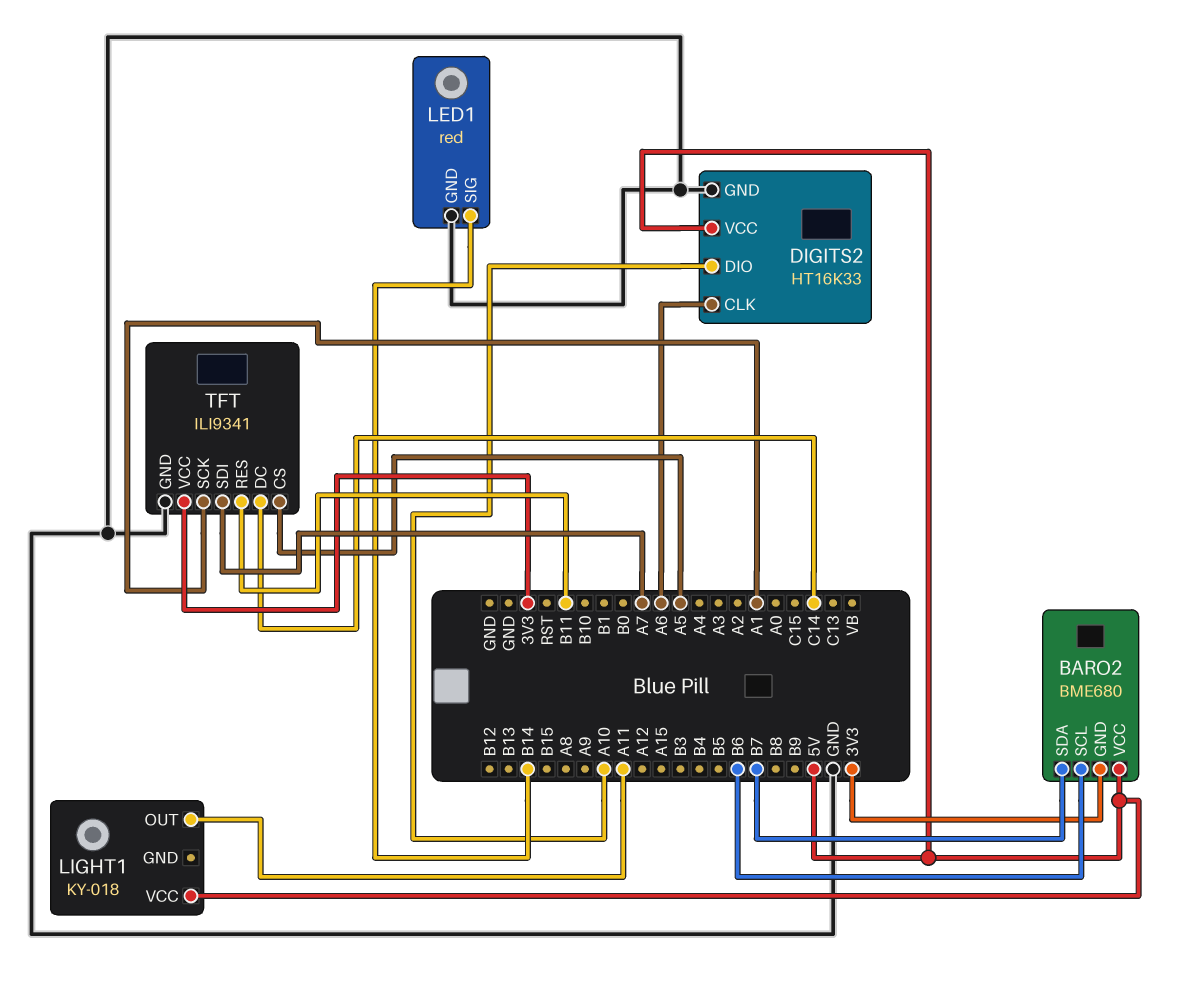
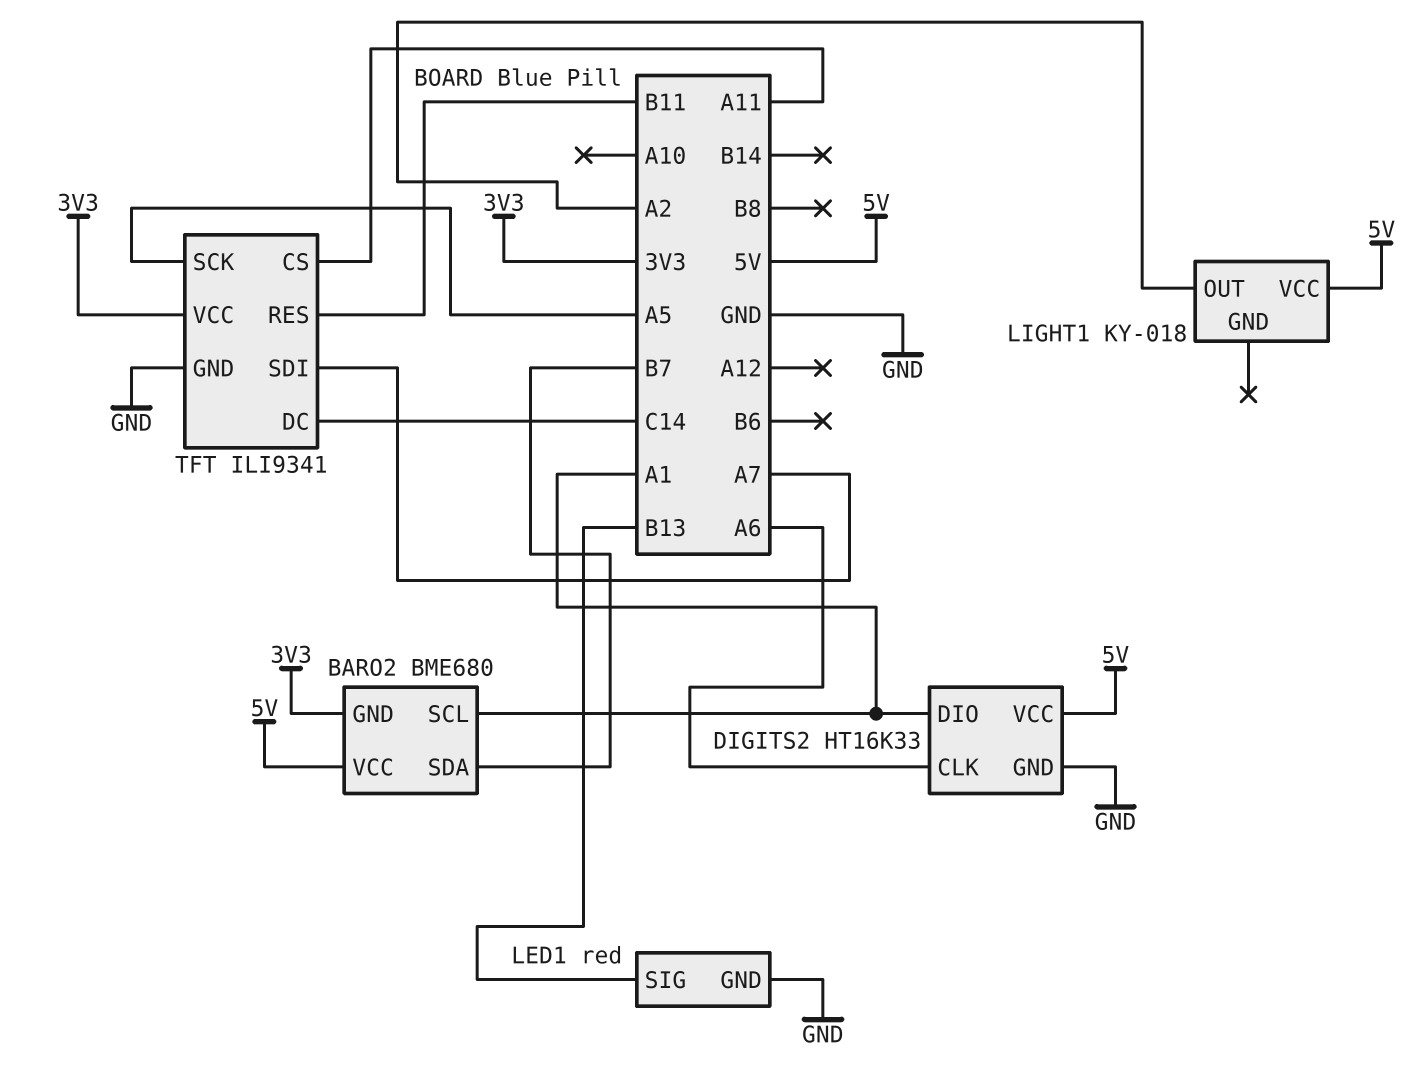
BARO2 pin SCL: B6 -> A1
DIGITS2 pin DIO: A10 -> A1
LED1 pin SIG: B14 -> B13
LIGHT1 pin OUT: A11 -> A2
TFT pin CS: A5 -> A11
TFT pin SCK: A1 -> A5

